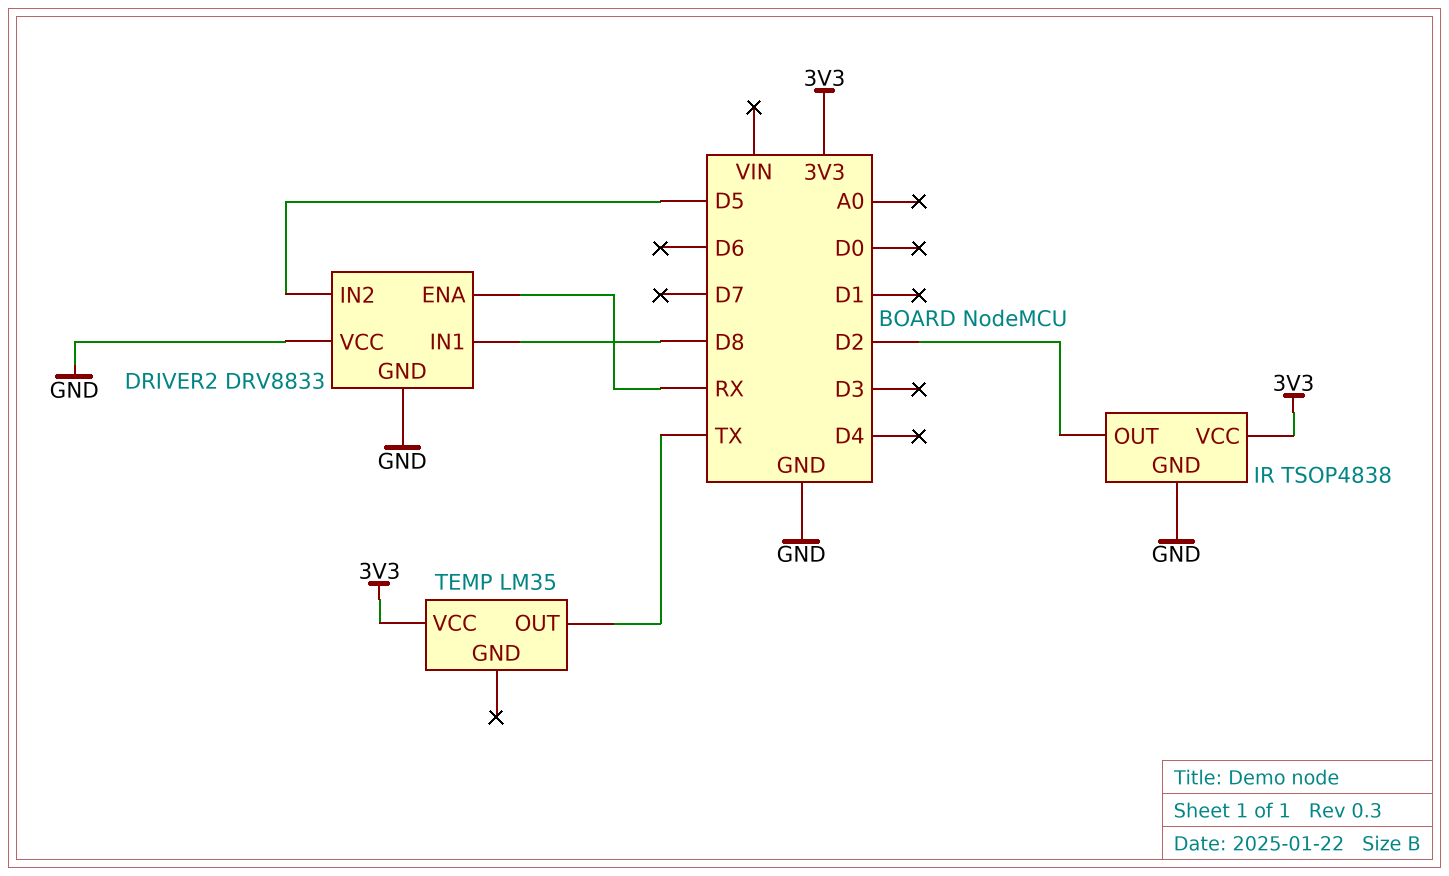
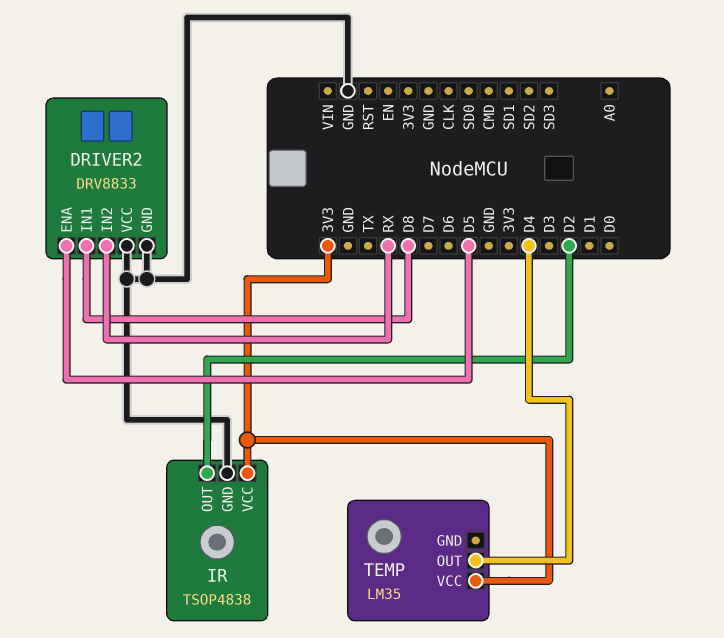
DRIVER2 pin ENA: RX -> D5
DRIVER2 pin IN2: D5 -> RX
TEMP pin OUT: TX -> D4

